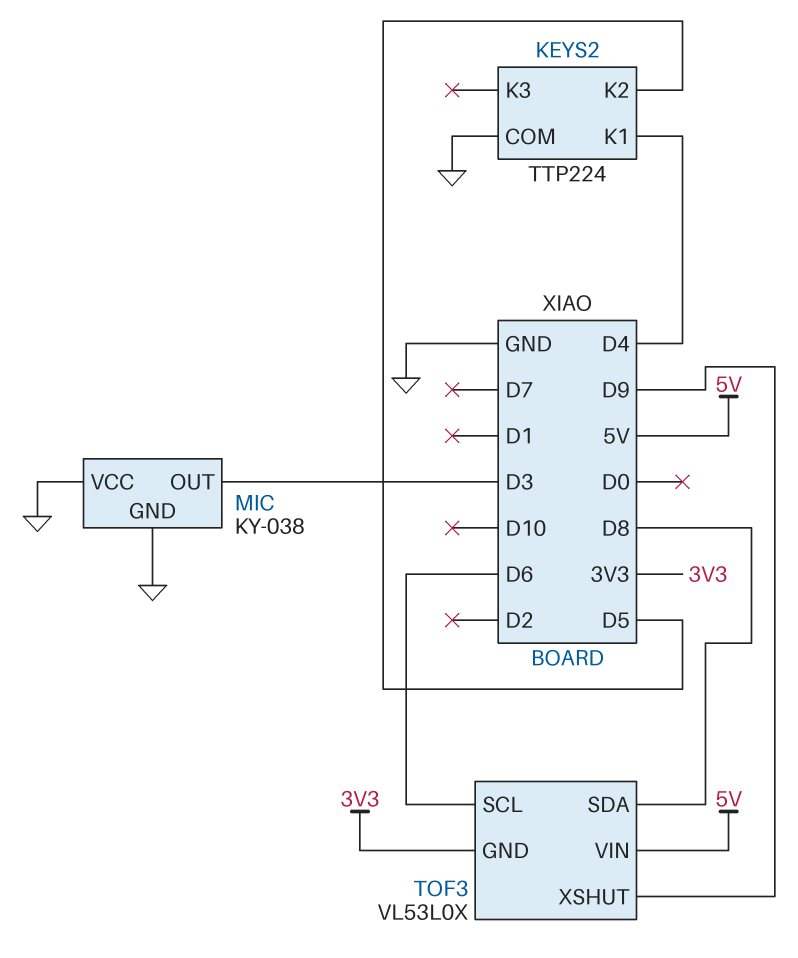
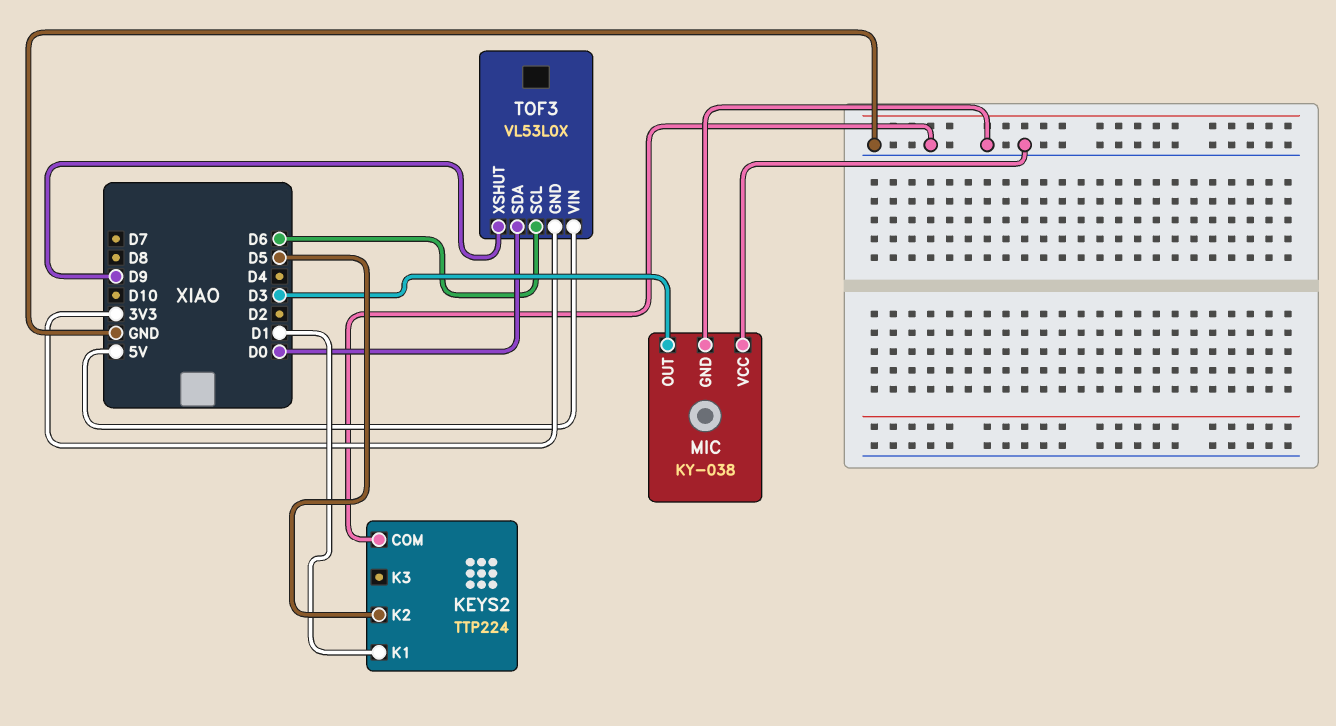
KEYS2 pin K1: D4 -> D1
TOF3 pin SDA: D8 -> D0

